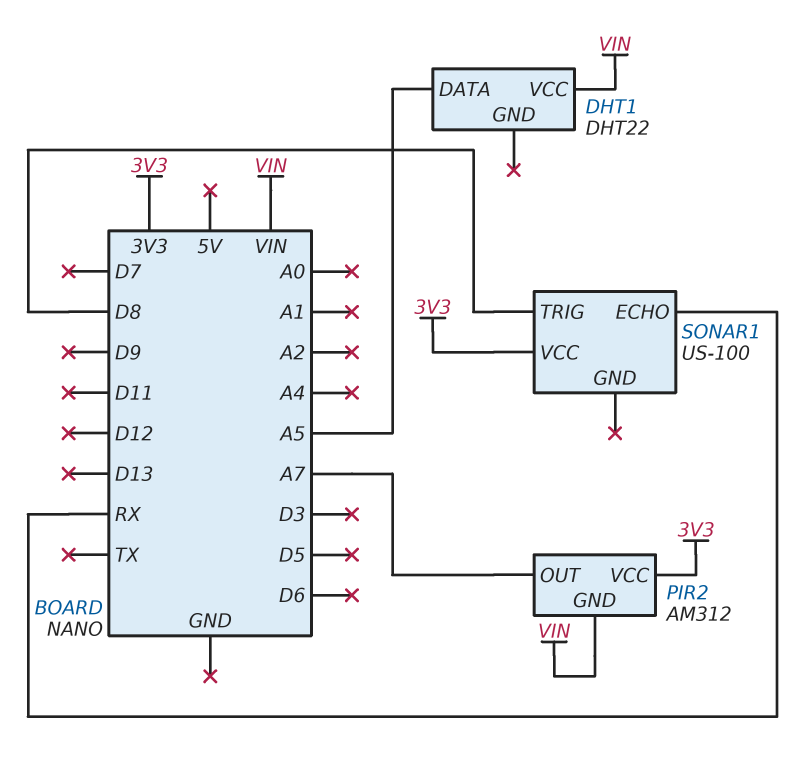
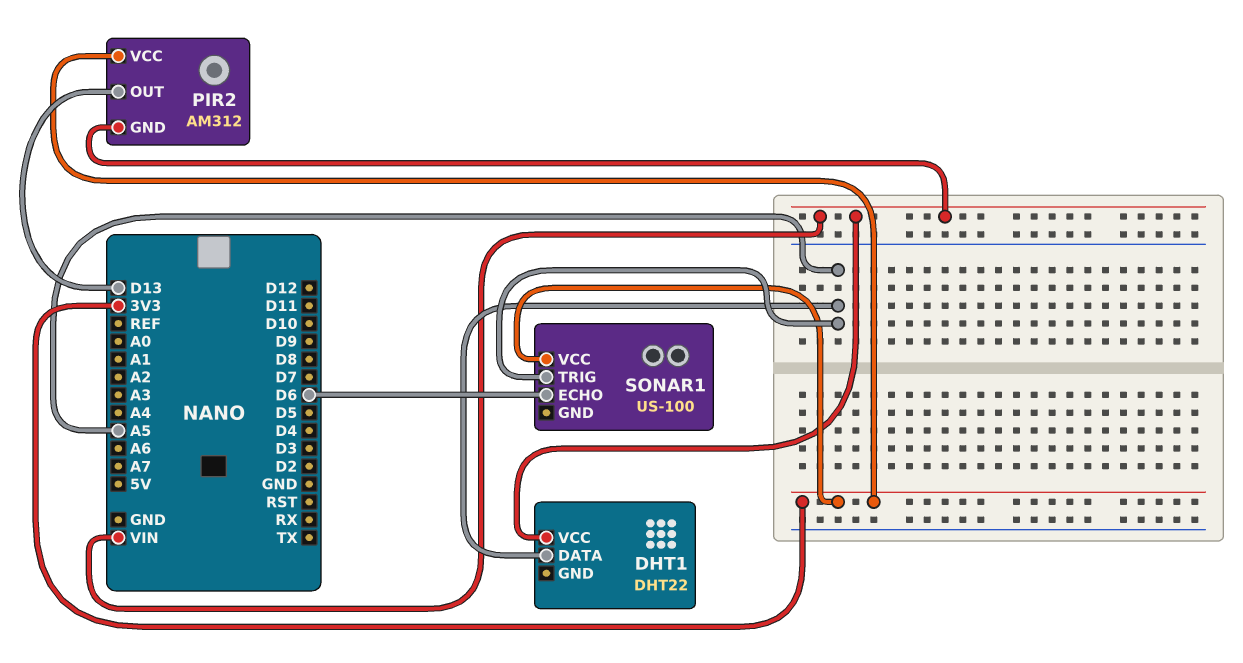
PIR2 pin OUT: A7 -> D13
SONAR1 pin ECHO: RX -> D6
SONAR1 pin TRIG: D8 -> A5

